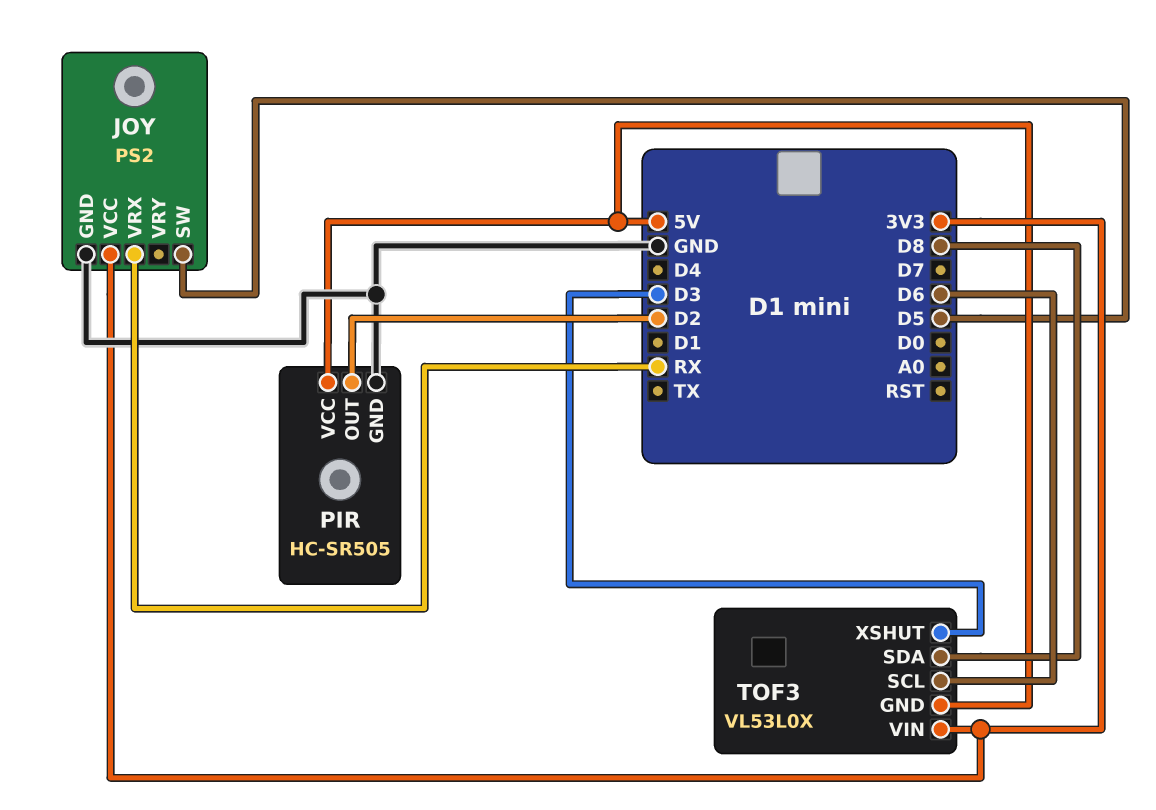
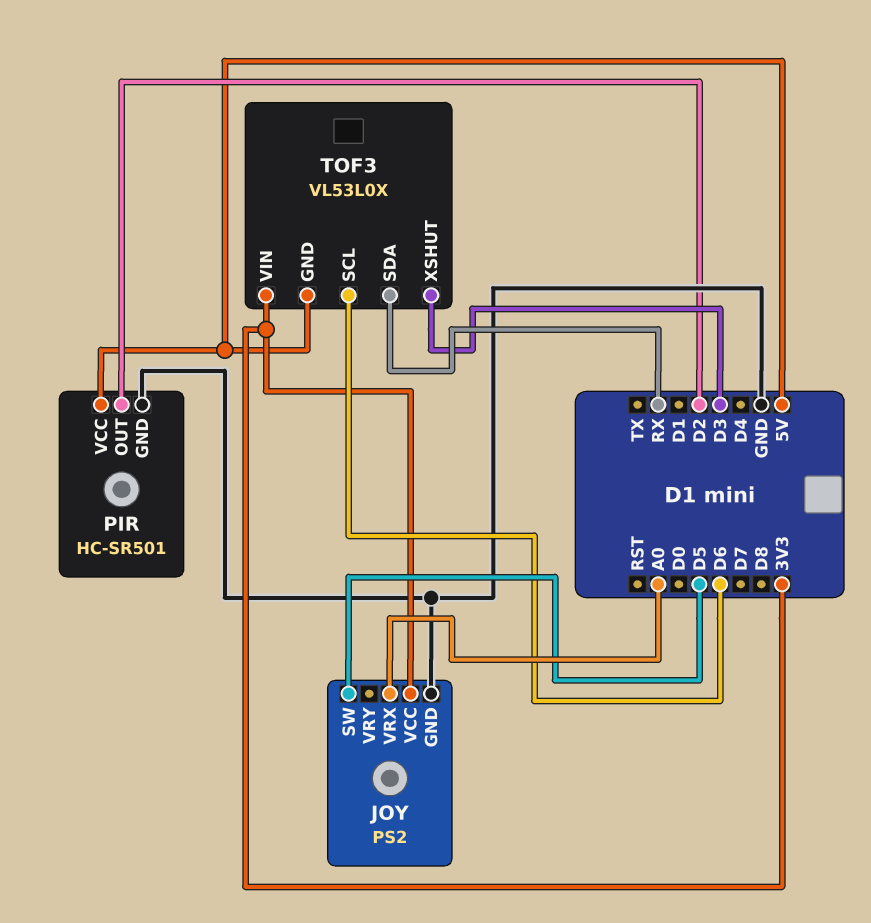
JOY pin VRX: RX -> A0
PIR: HC-SR505 -> HC-SR501
TOF3 pin SDA: D8 -> RX

